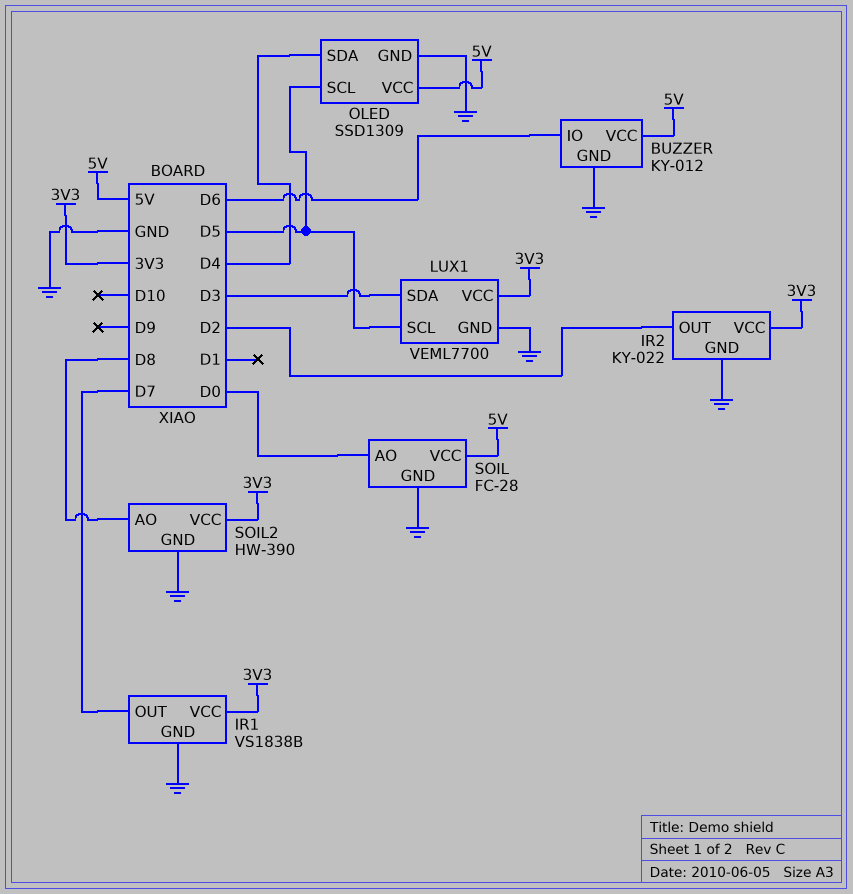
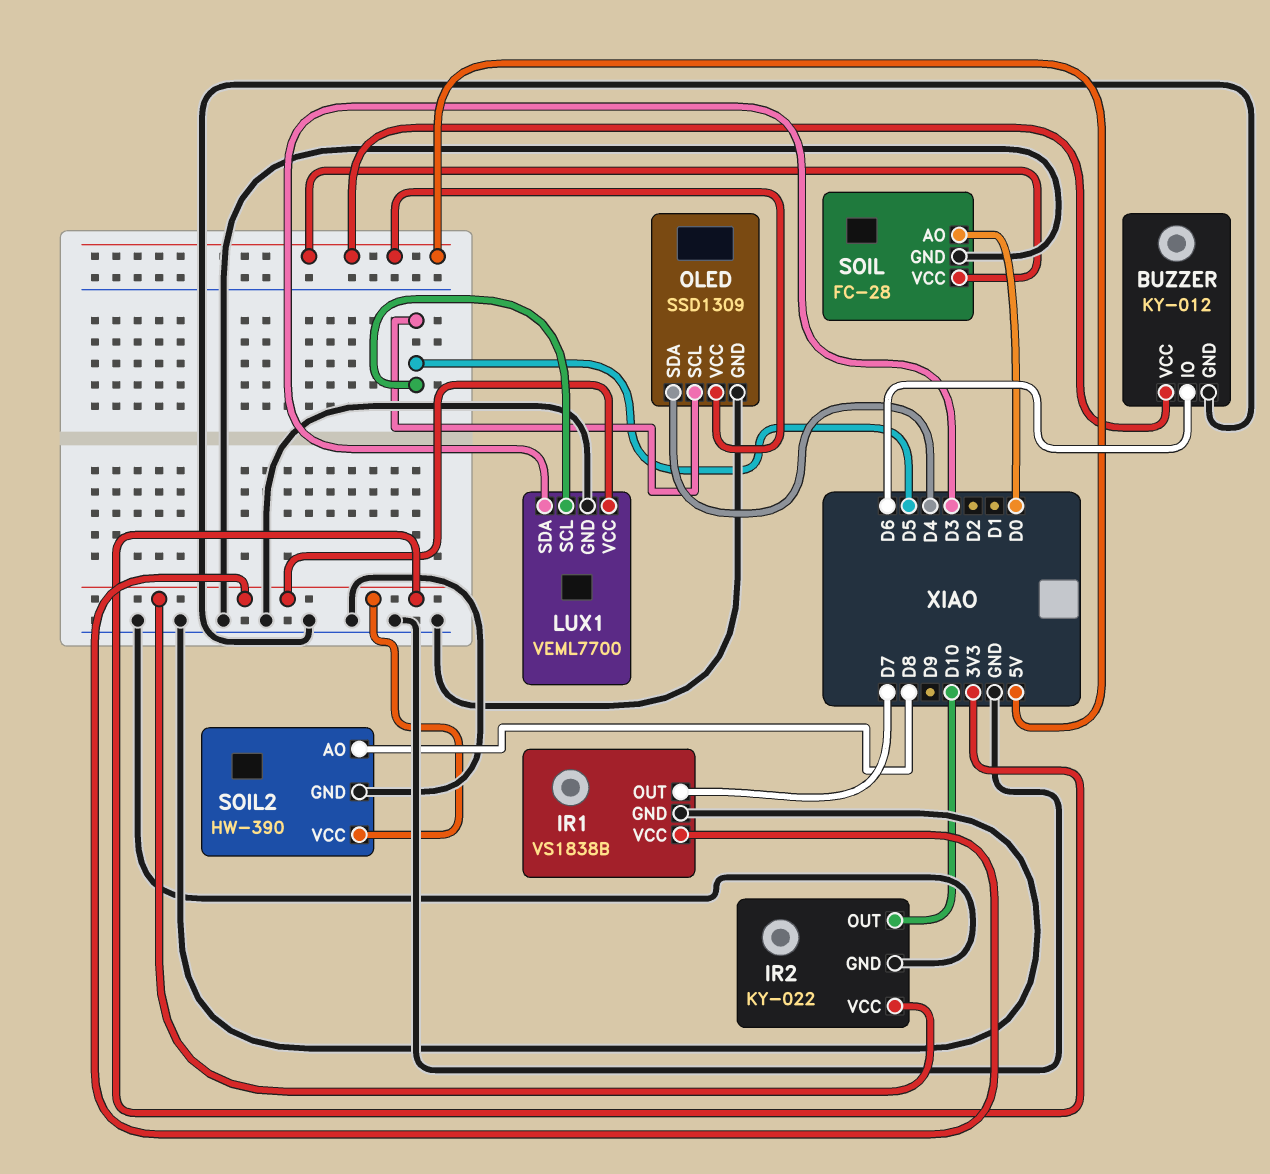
IR2 pin OUT: D2 -> D10

